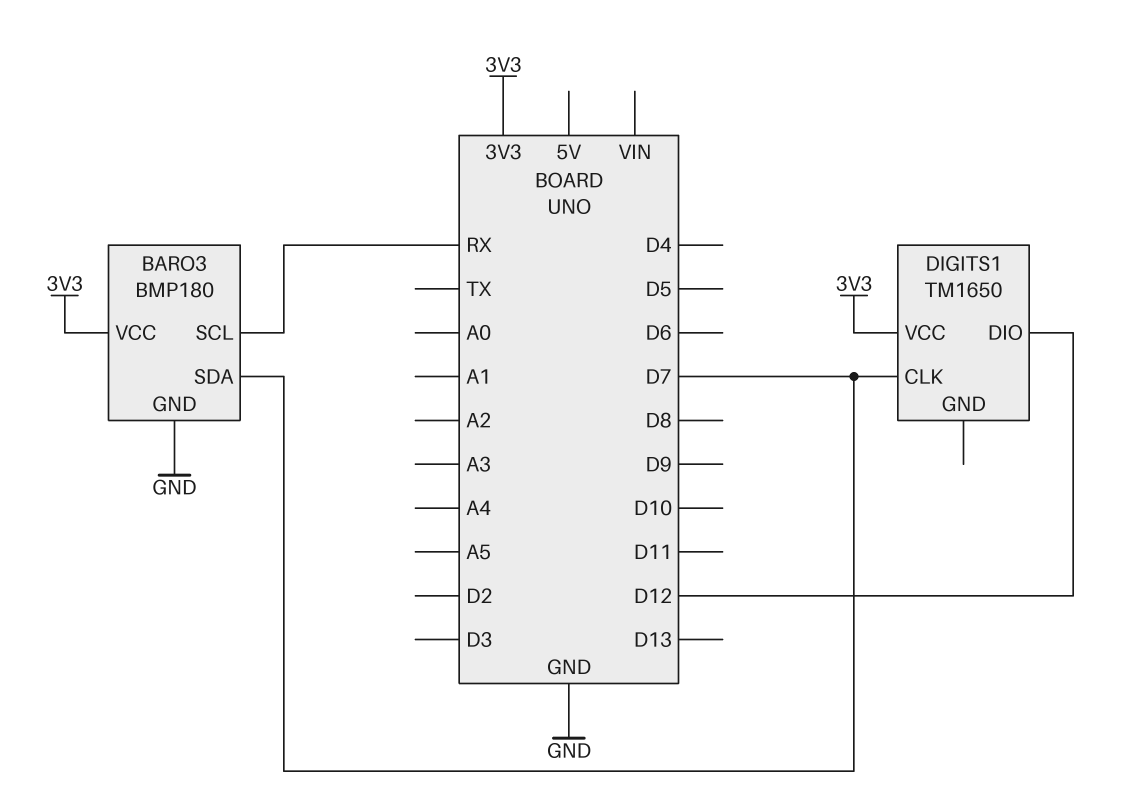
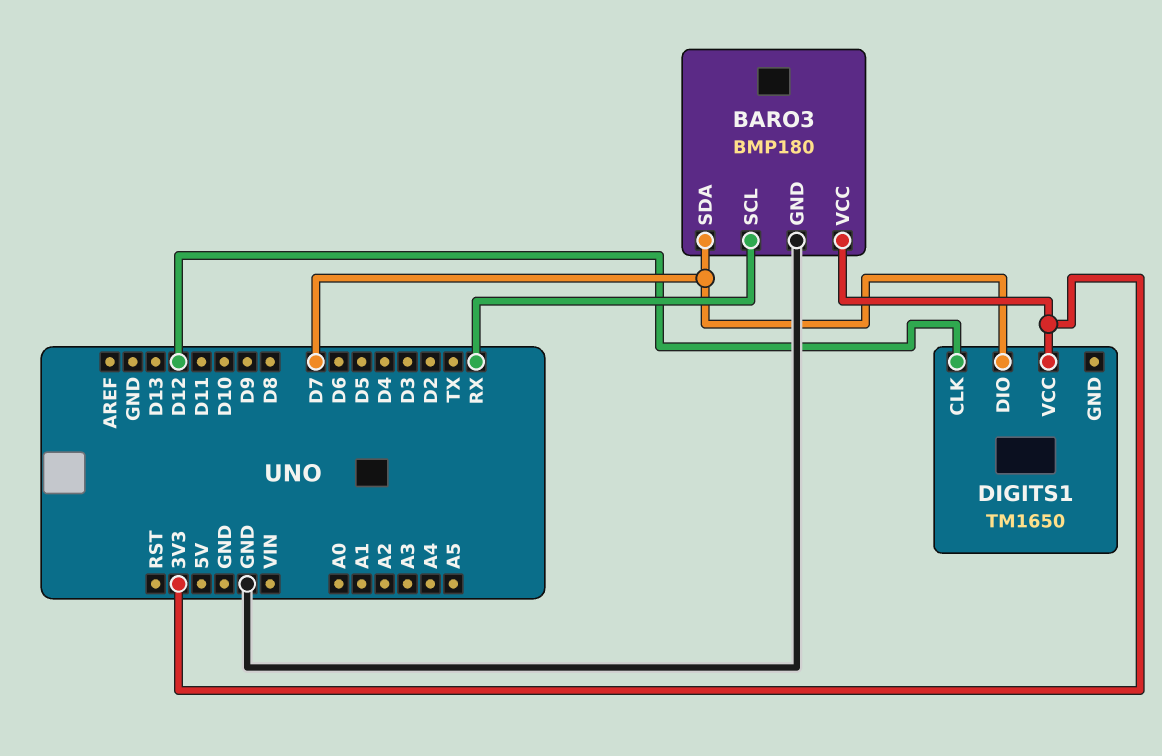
DIGITS1 pin CLK: D7 -> D12
DIGITS1 pin DIO: D12 -> D7

